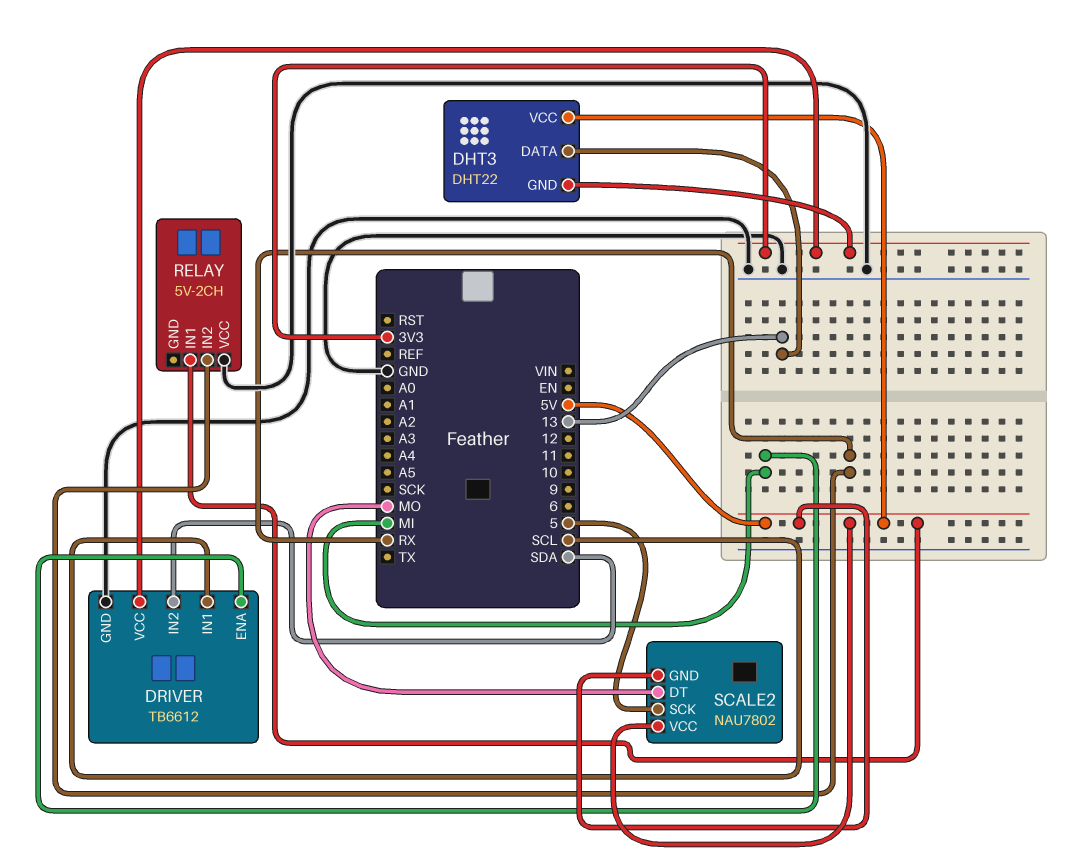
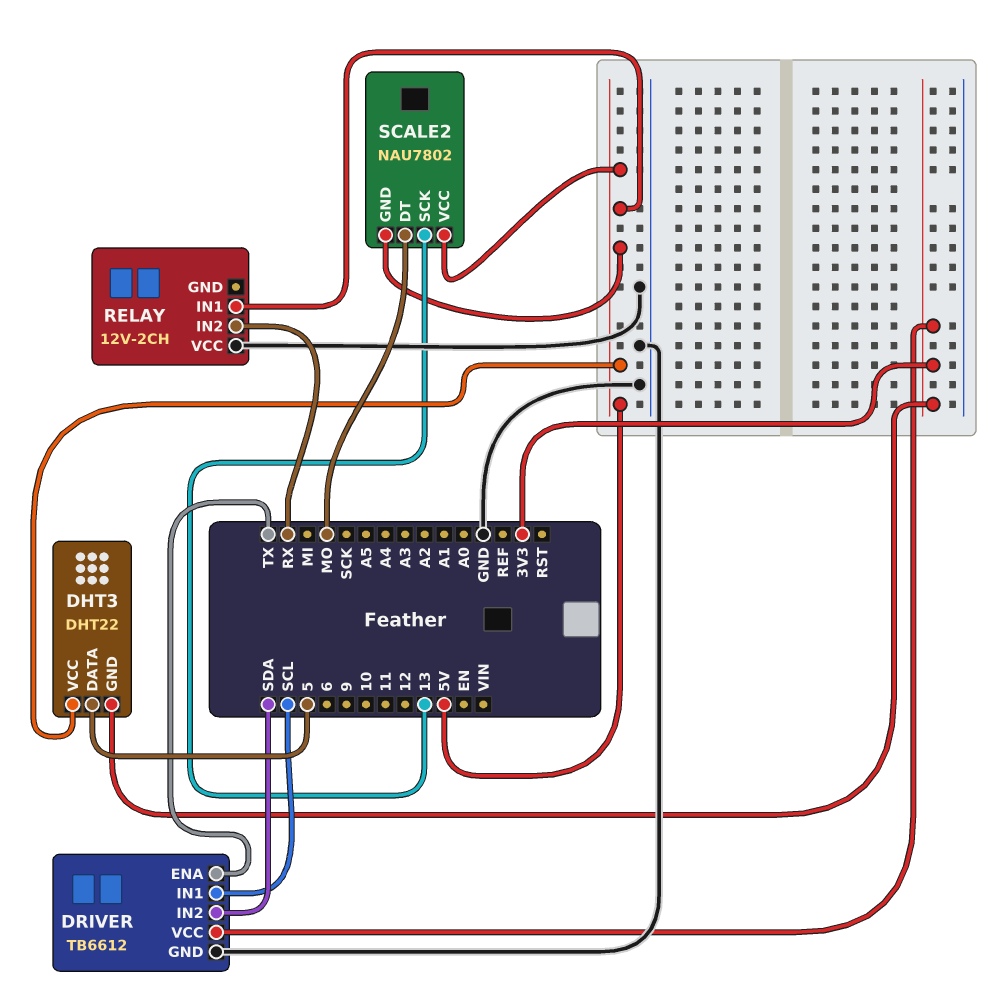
DHT3 pin DATA: 13 -> 5
DRIVER pin ENA: MI -> TX
RELAY: 5V-2CH -> 12V-2CH
SCALE2 pin SCK: 5 -> 13

